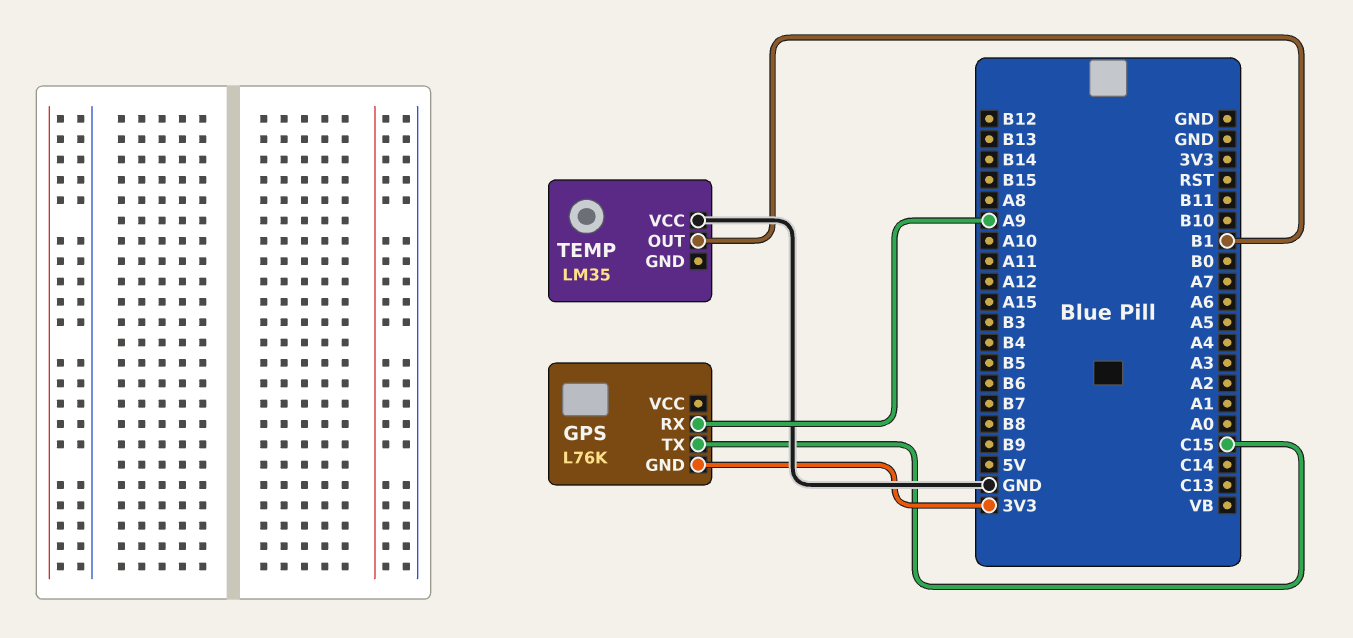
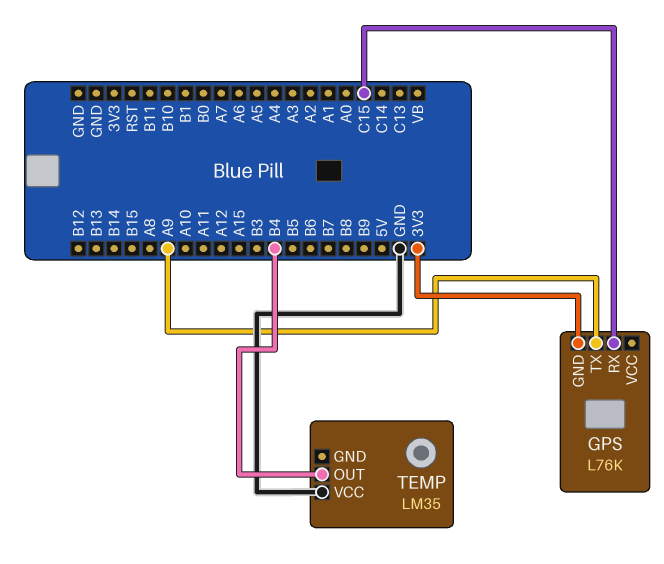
GPS pin RX: A9 -> C15
GPS pin TX: C15 -> A9
TEMP pin OUT: B1 -> B4

